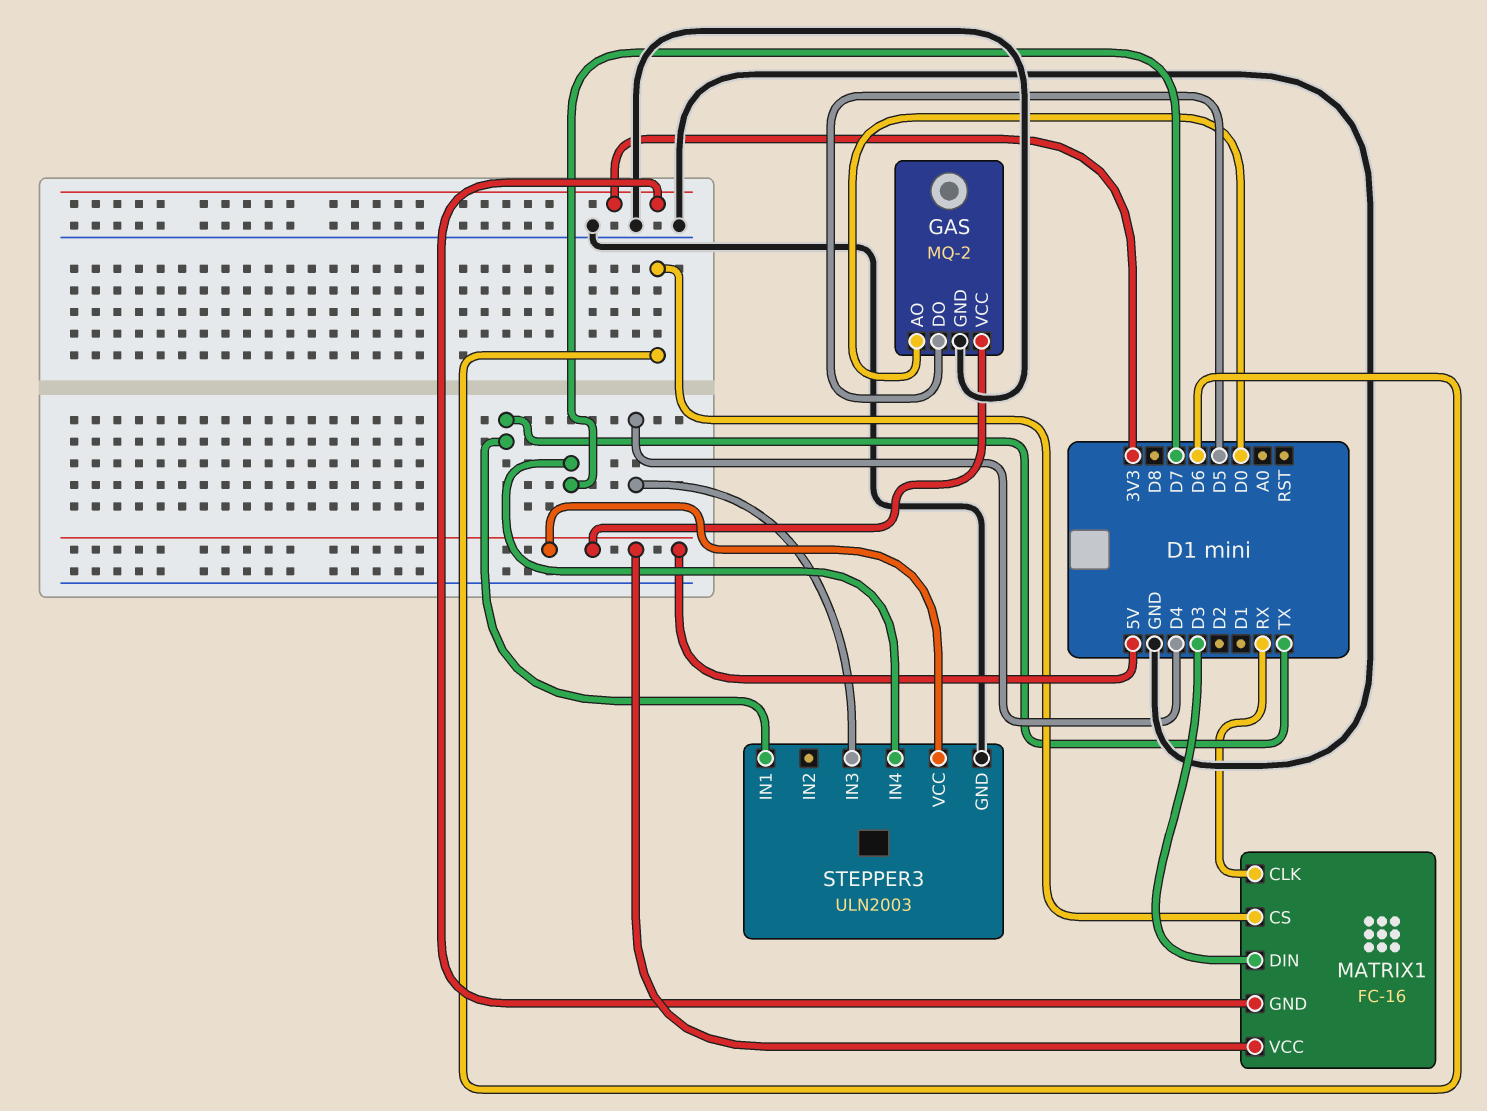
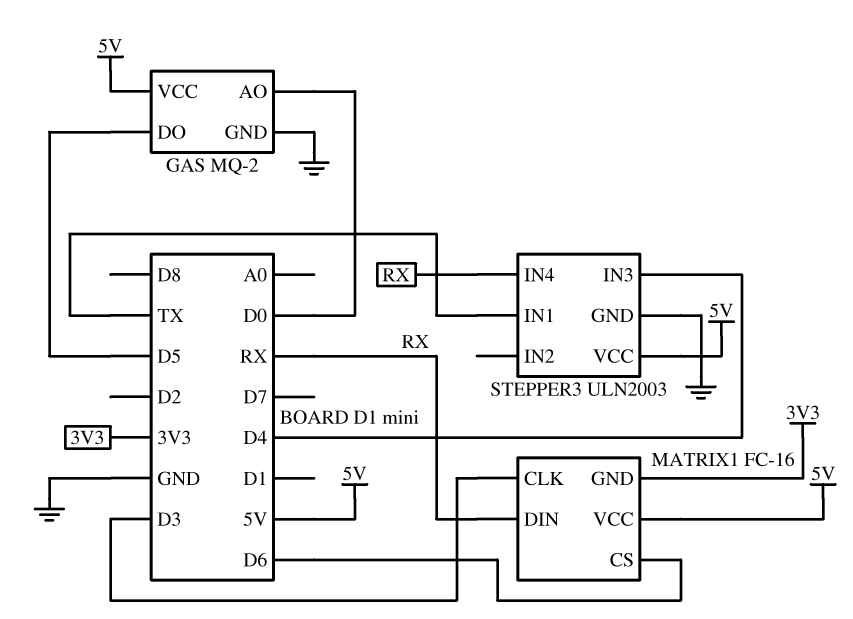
MATRIX1 pin CLK: RX -> D3
MATRIX1 pin DIN: D3 -> RX
STEPPER3 pin IN4: D7 -> RX

